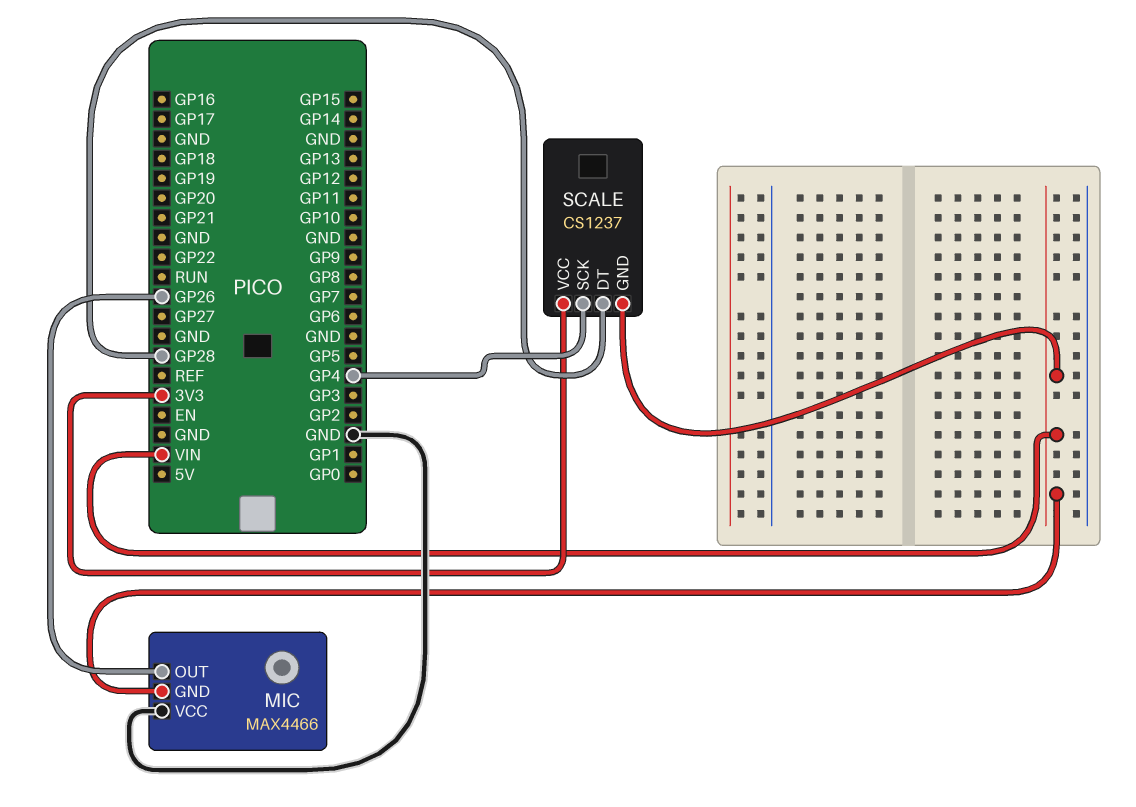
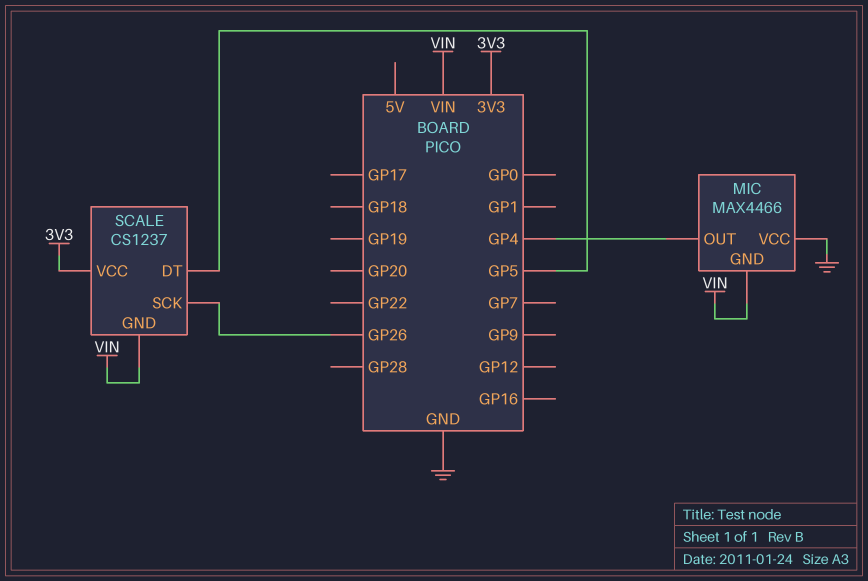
MIC pin OUT: GP26 -> GP4
SCALE pin DT: GP28 -> GP5
SCALE pin SCK: GP4 -> GP26

